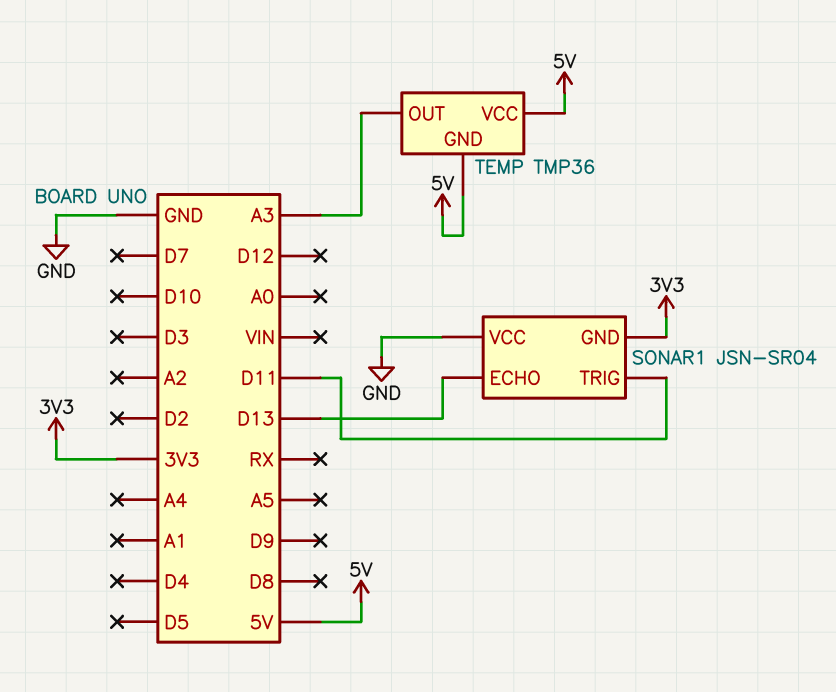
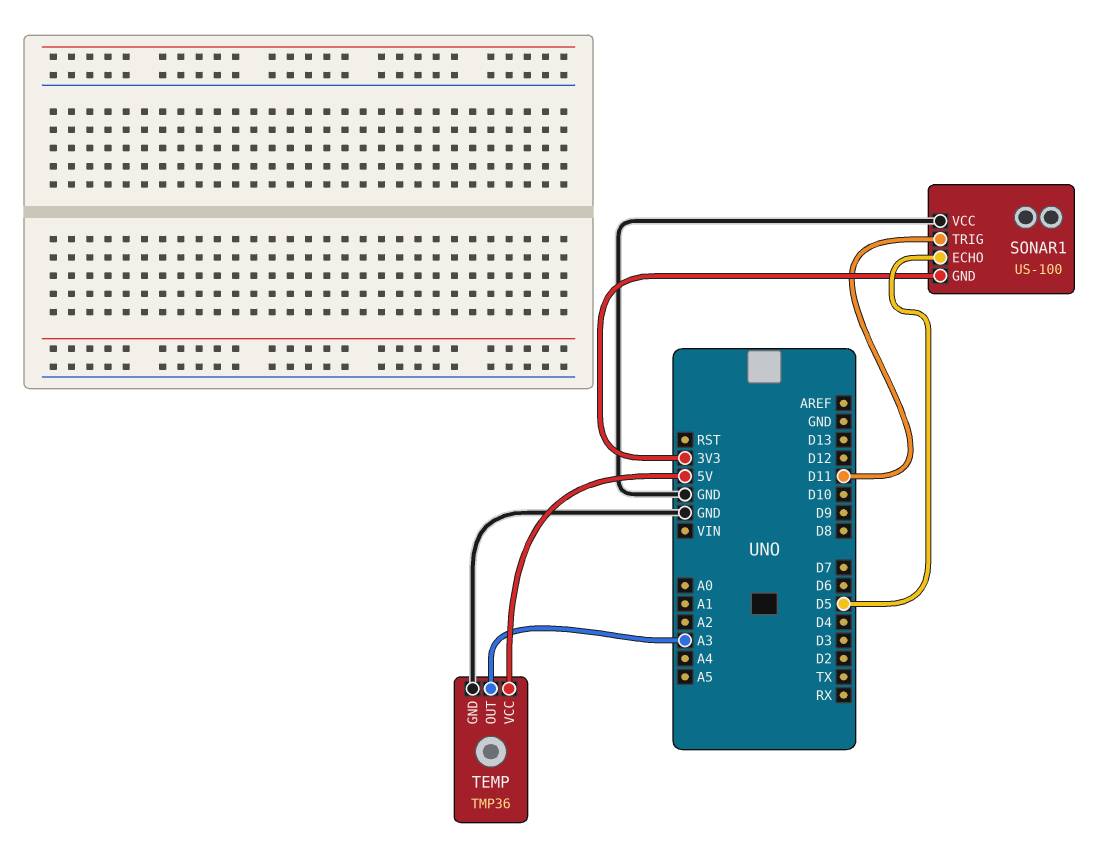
SONAR1: JSN-SR04 -> US-100
SONAR1 pin ECHO: D13 -> D5
TEMP pin GND: 5V -> GND

